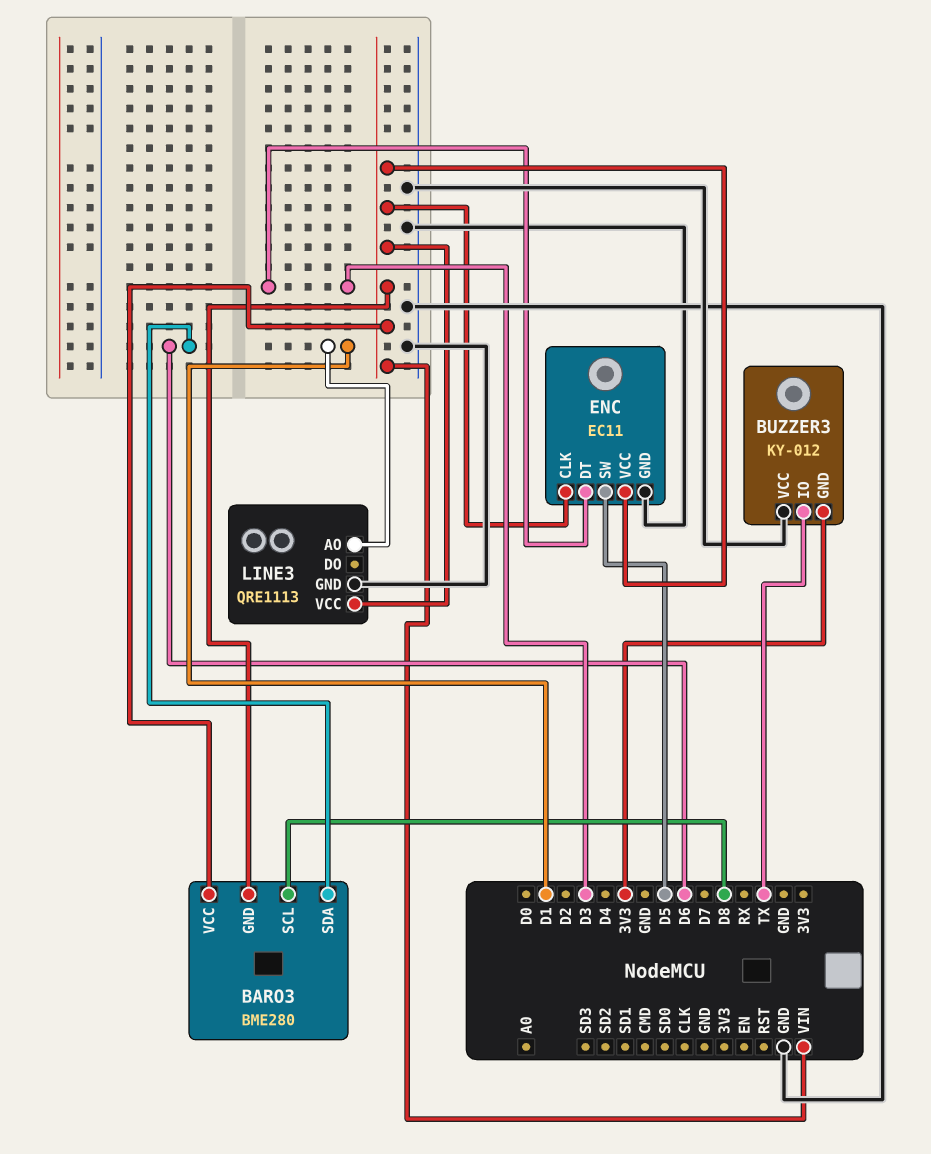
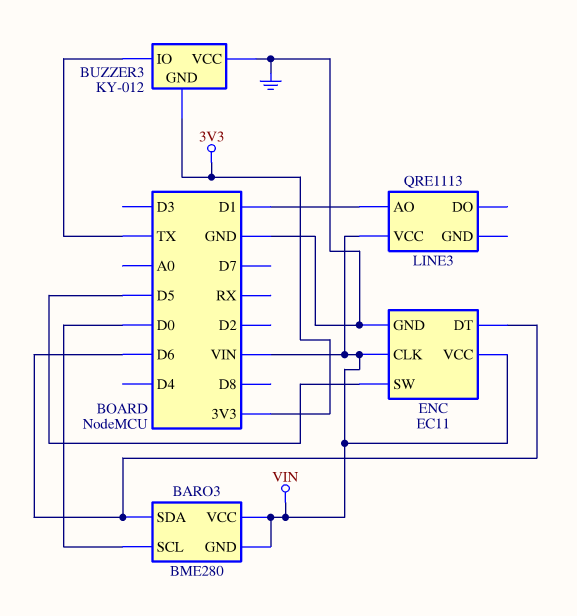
BARO3 pin SCL: D8 -> D0
ENC pin DT: D3 -> D6
LINE3 pin GND: GND -> none

